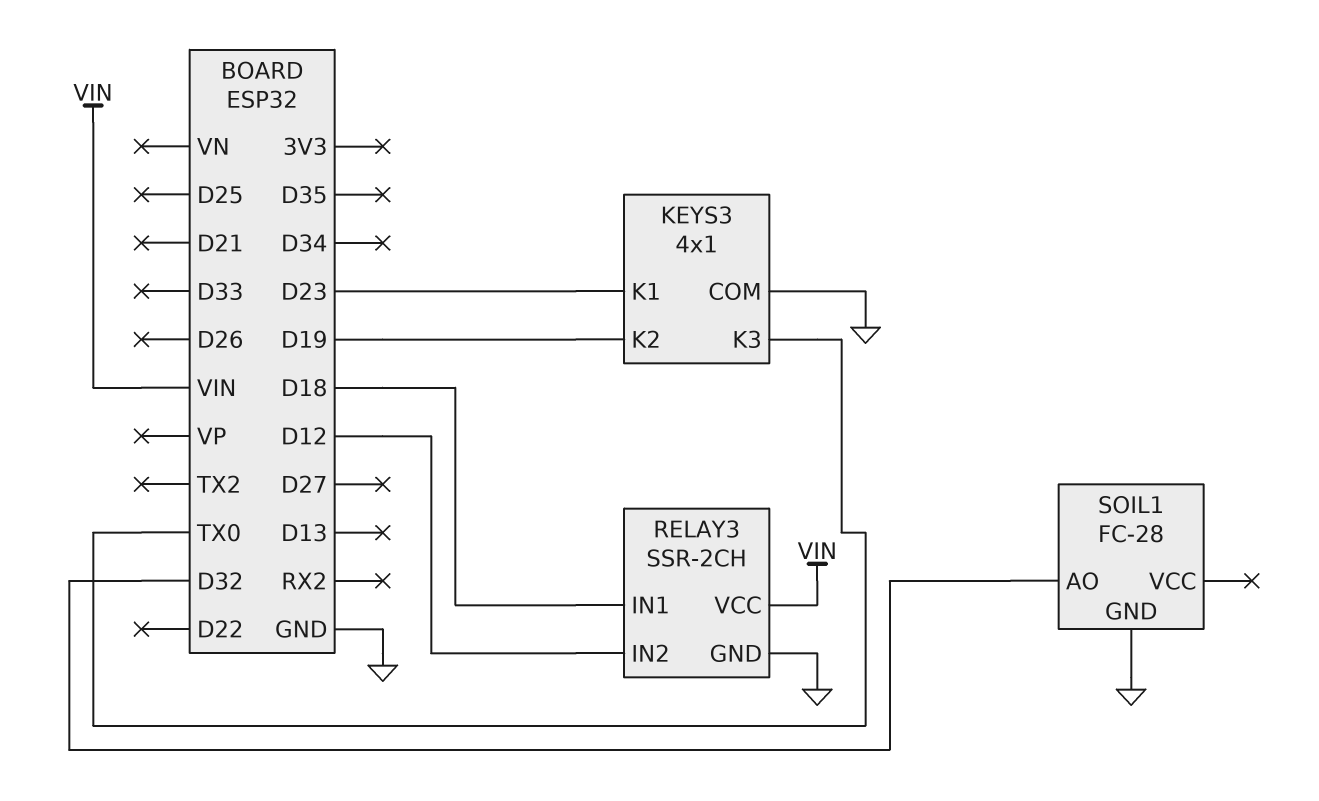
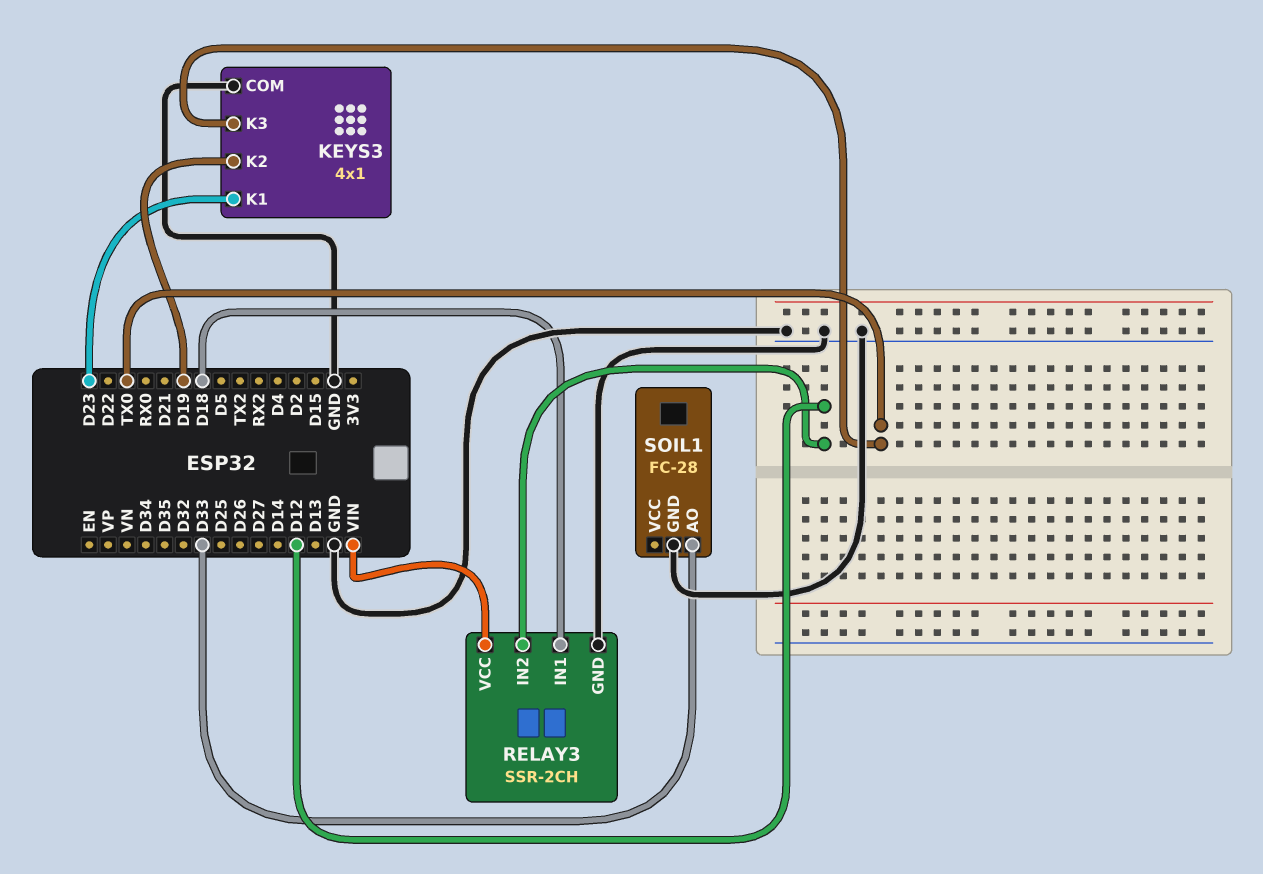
SOIL1 pin AO: D32 -> D33

